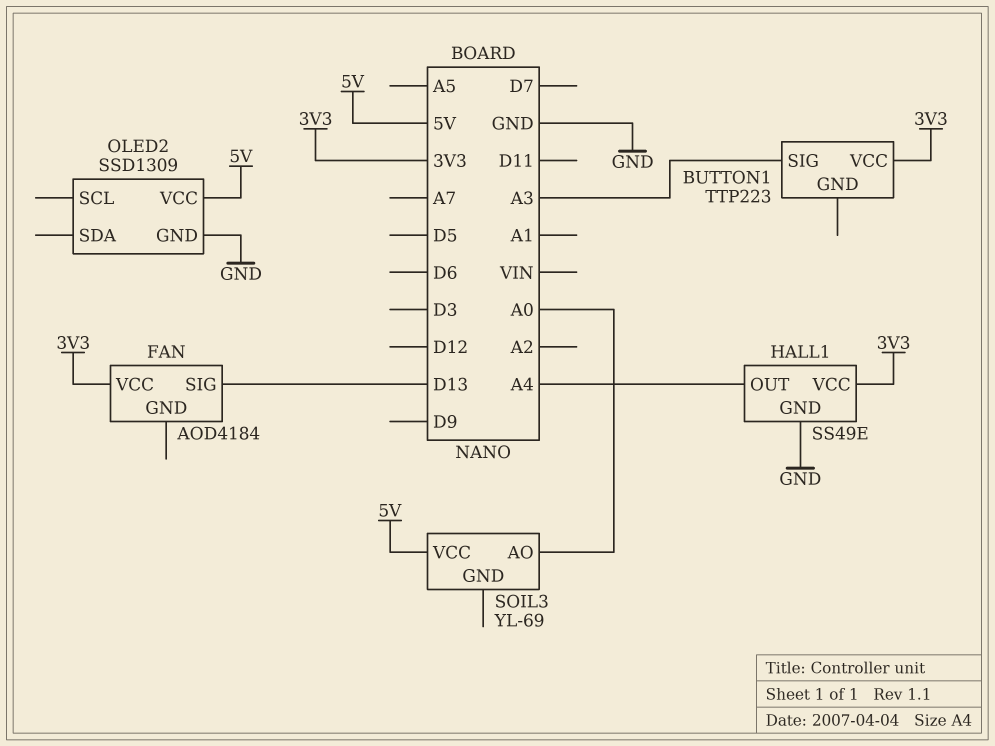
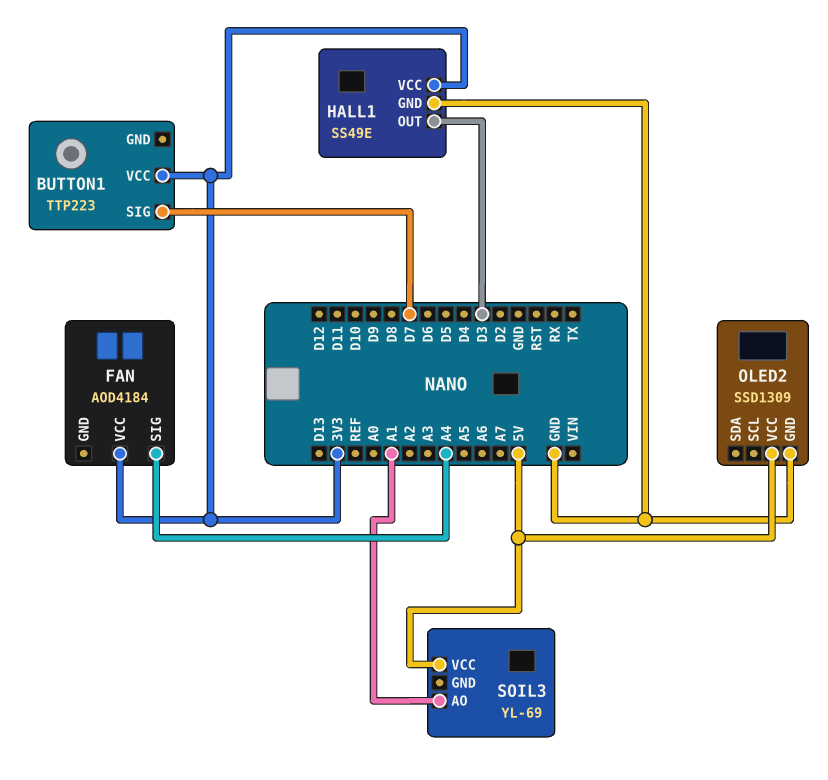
BUTTON1 pin SIG: A3 -> D7
FAN pin SIG: D13 -> A4
HALL1 pin OUT: A4 -> D3
SOIL3 pin AO: A0 -> A1

